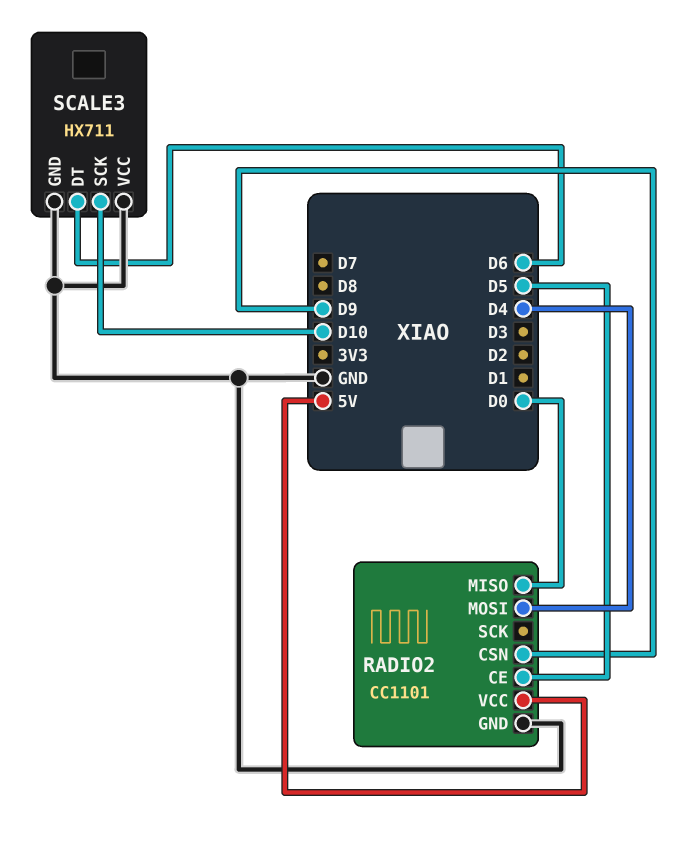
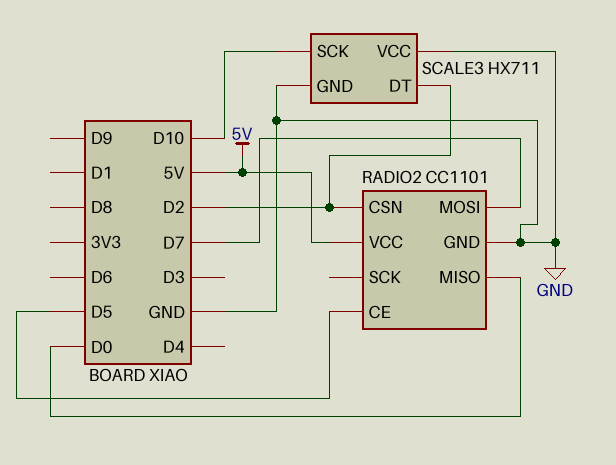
RADIO2 pin CSN: D9 -> D2
RADIO2 pin MOSI: D4 -> D7
SCALE3 pin DT: D6 -> D2

